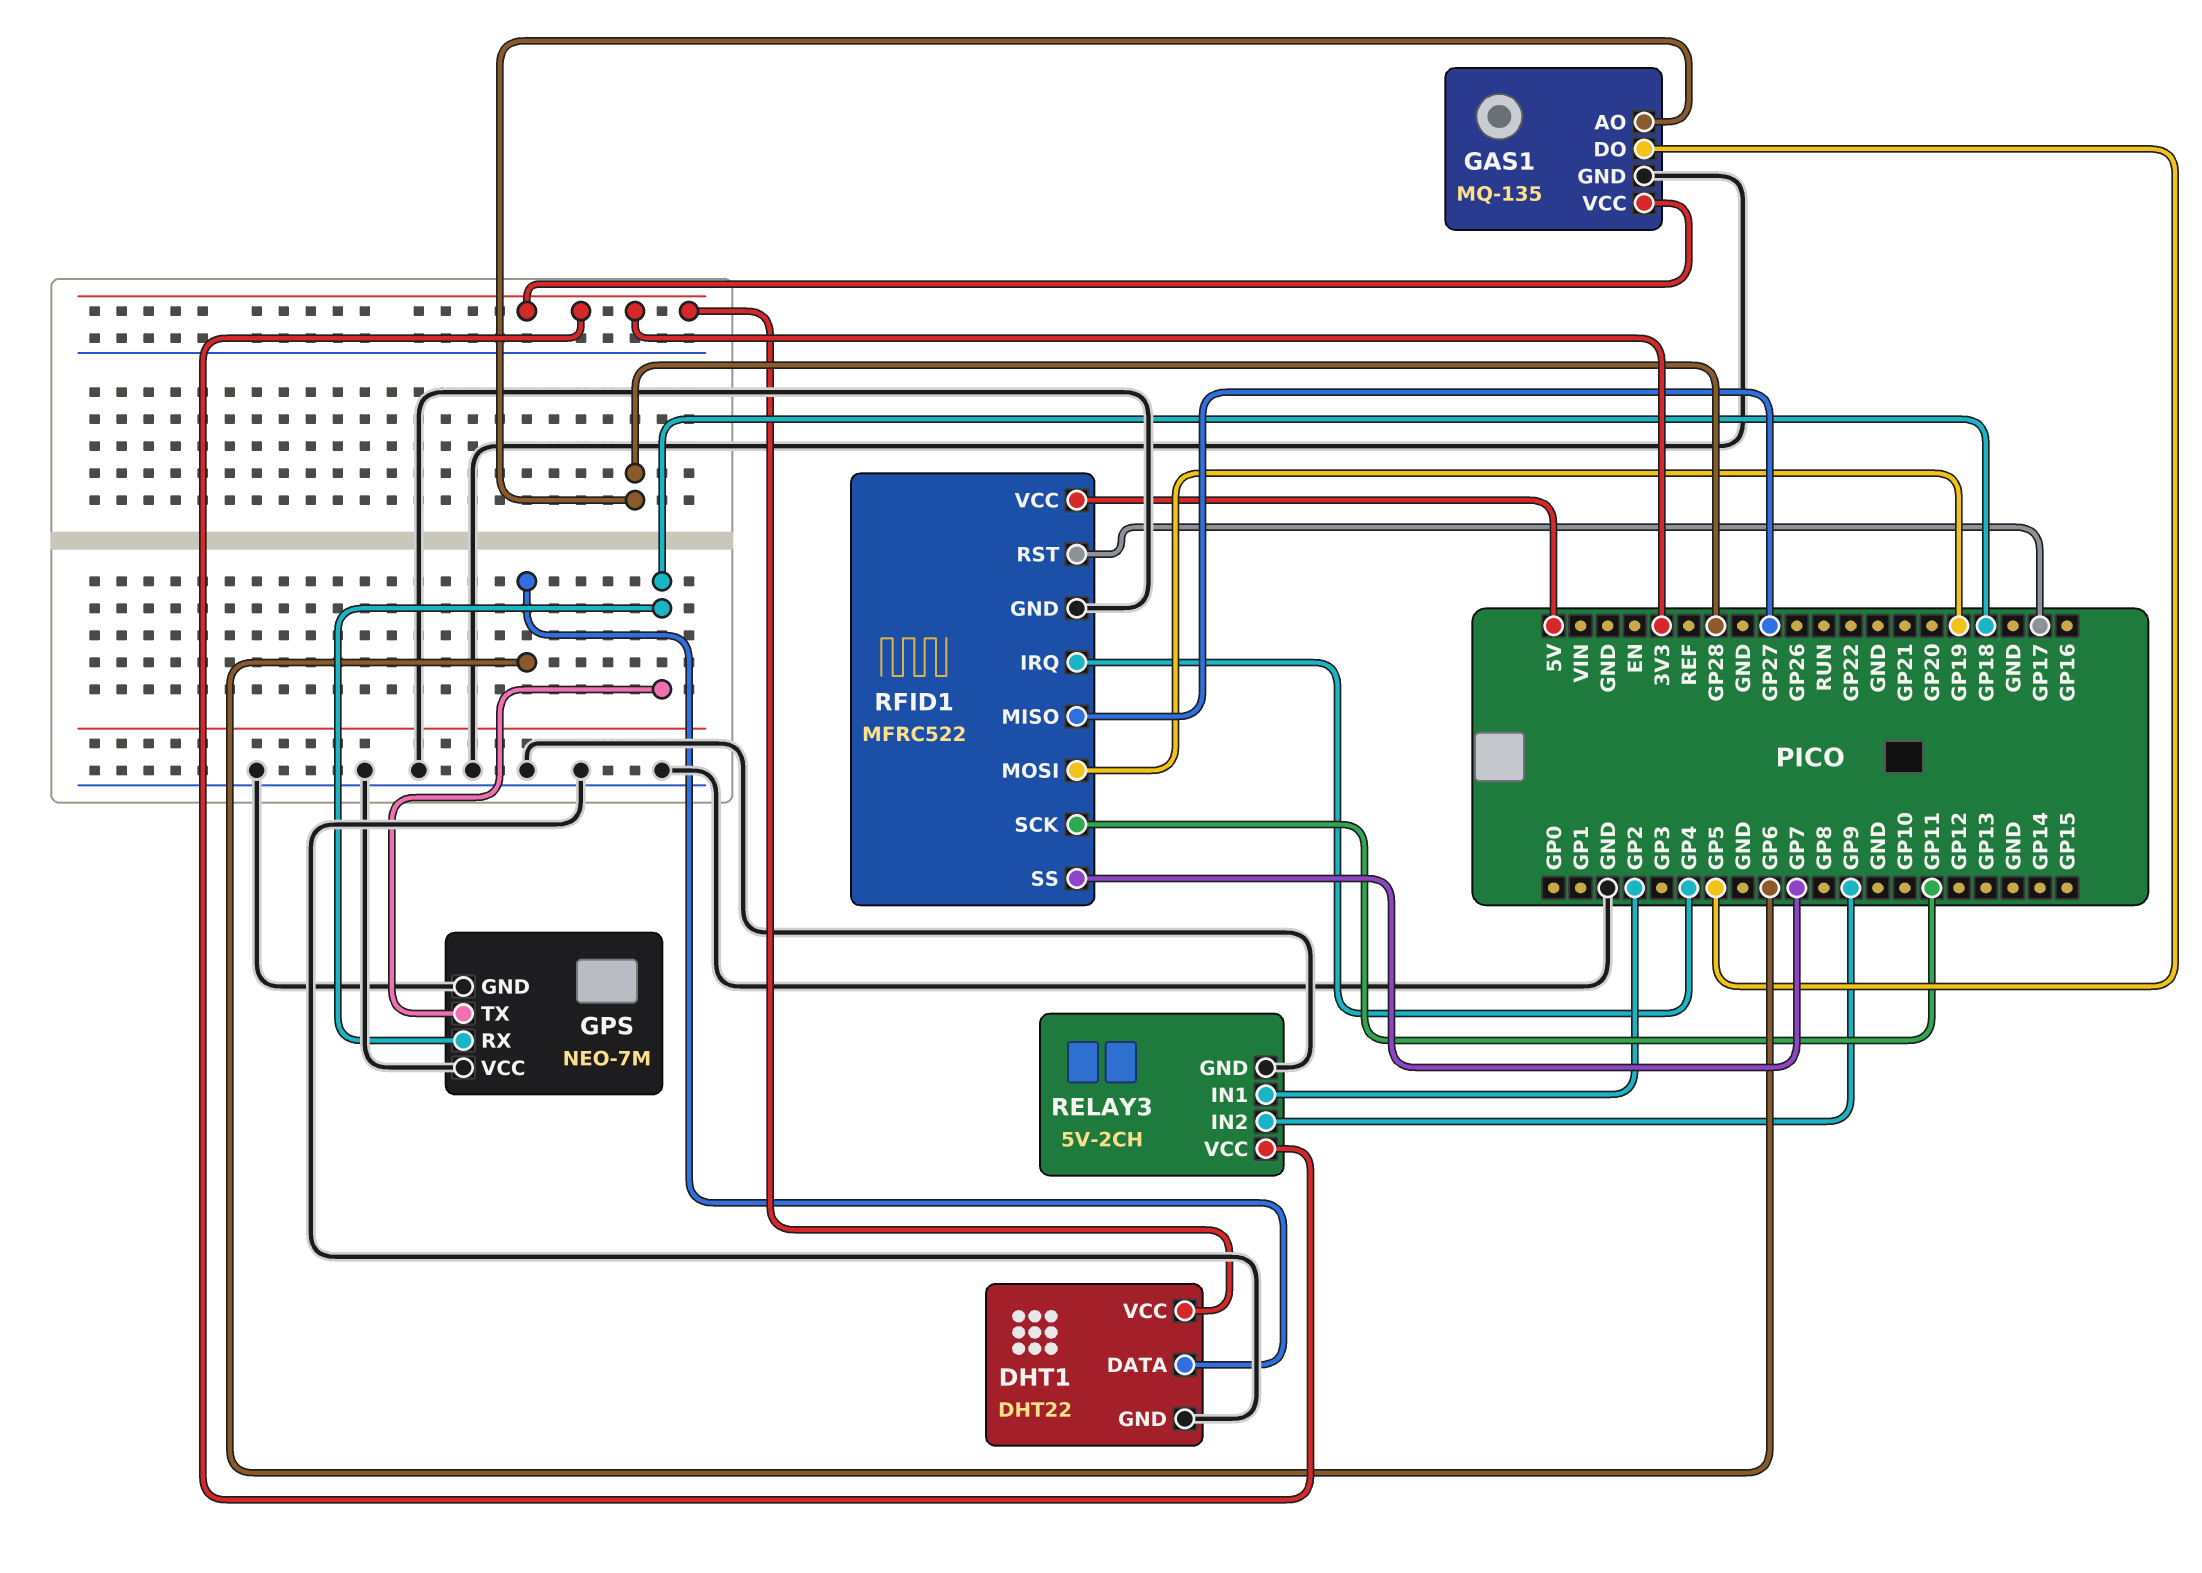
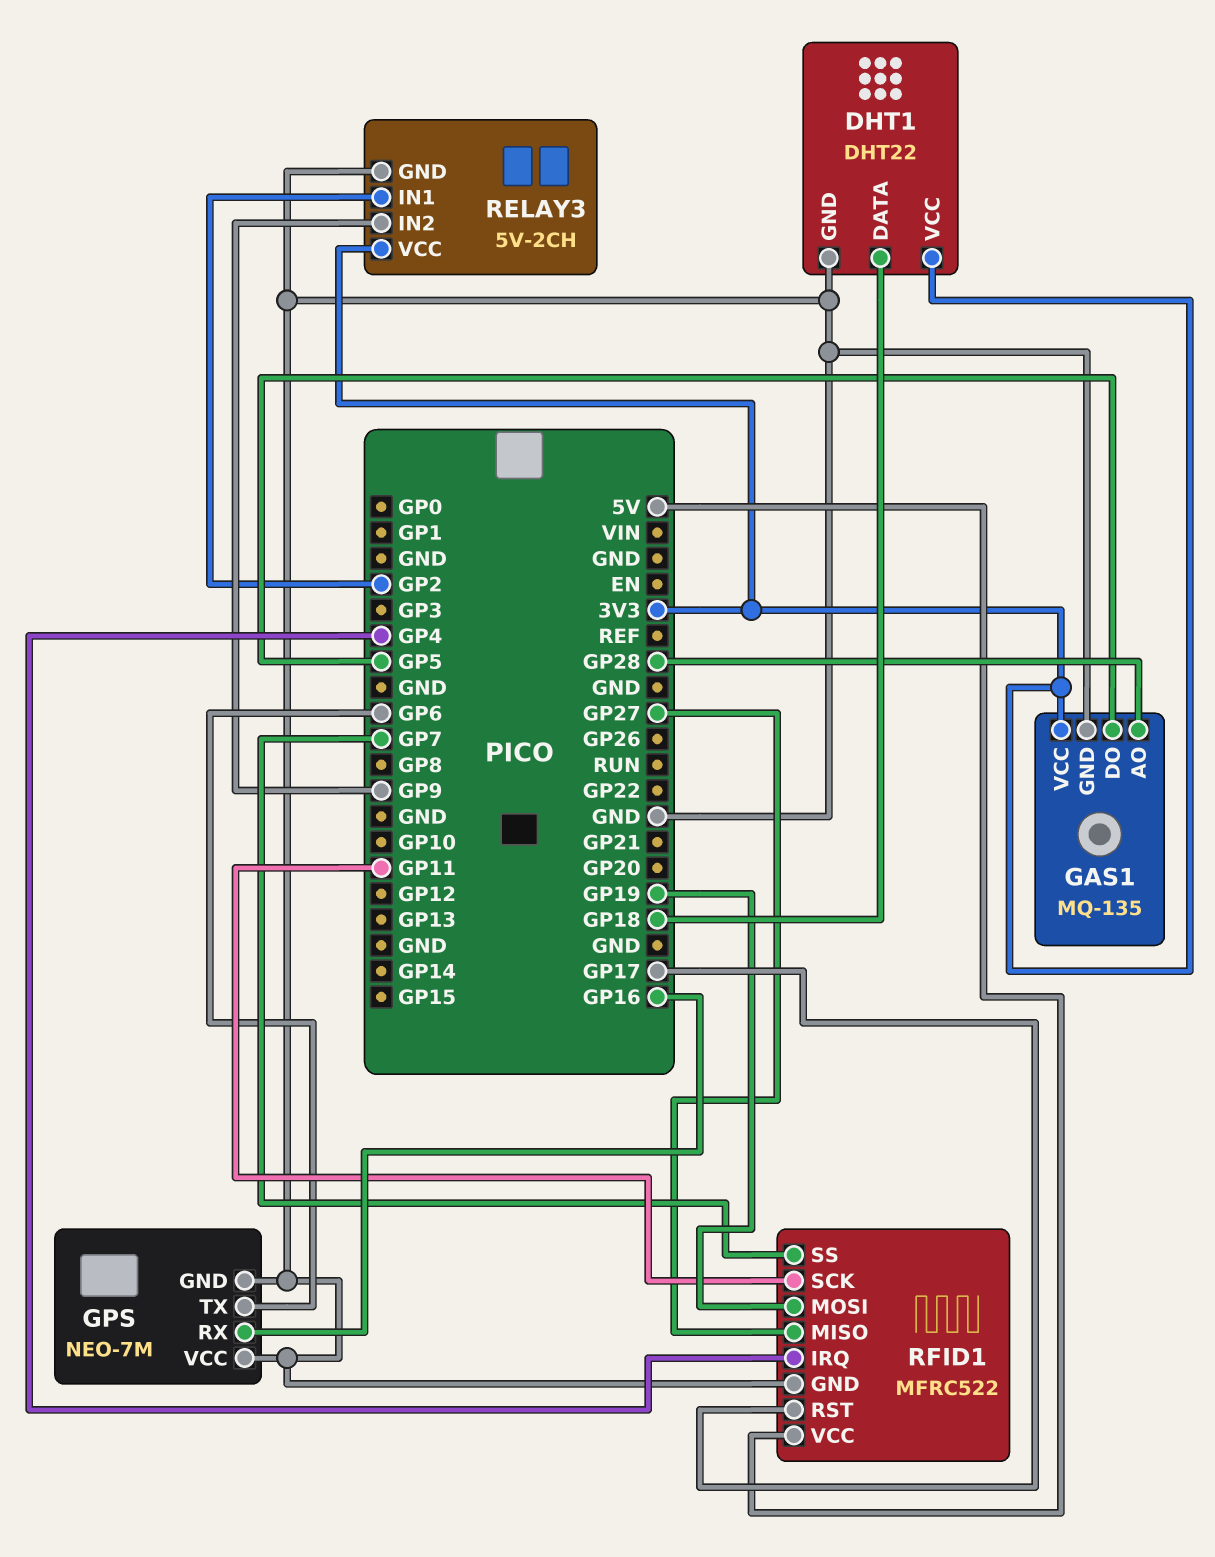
DHT1 pin DATA: GP6 -> GP18
GPS pin RX: GP18 -> GP16
GPS pin TX: GP18 -> GP6

